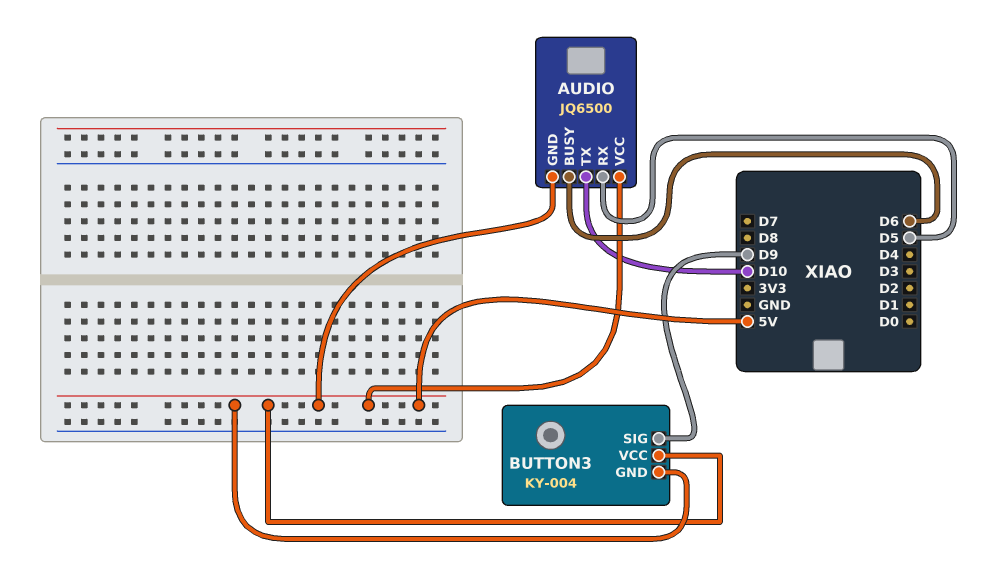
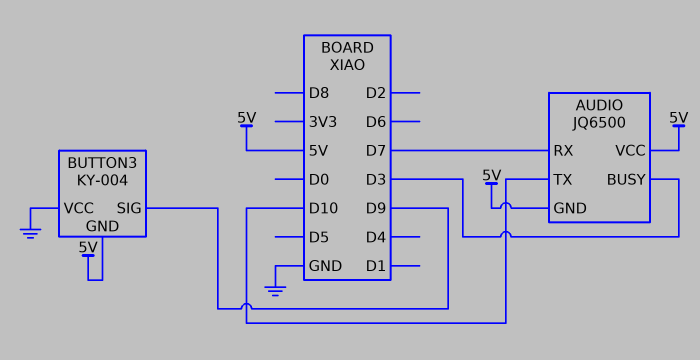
AUDIO pin BUSY: D6 -> D3
AUDIO pin RX: D5 -> D7
BUTTON3 pin VCC: 5V -> GND

